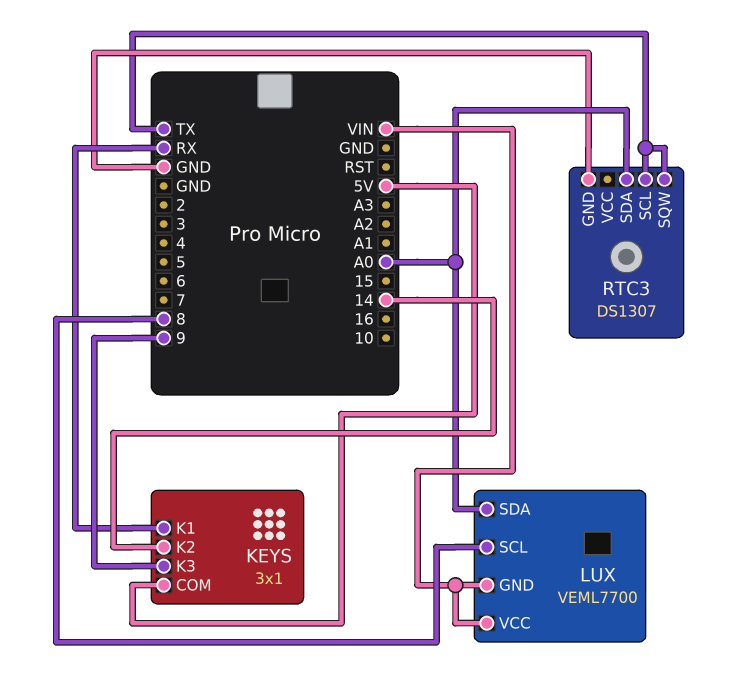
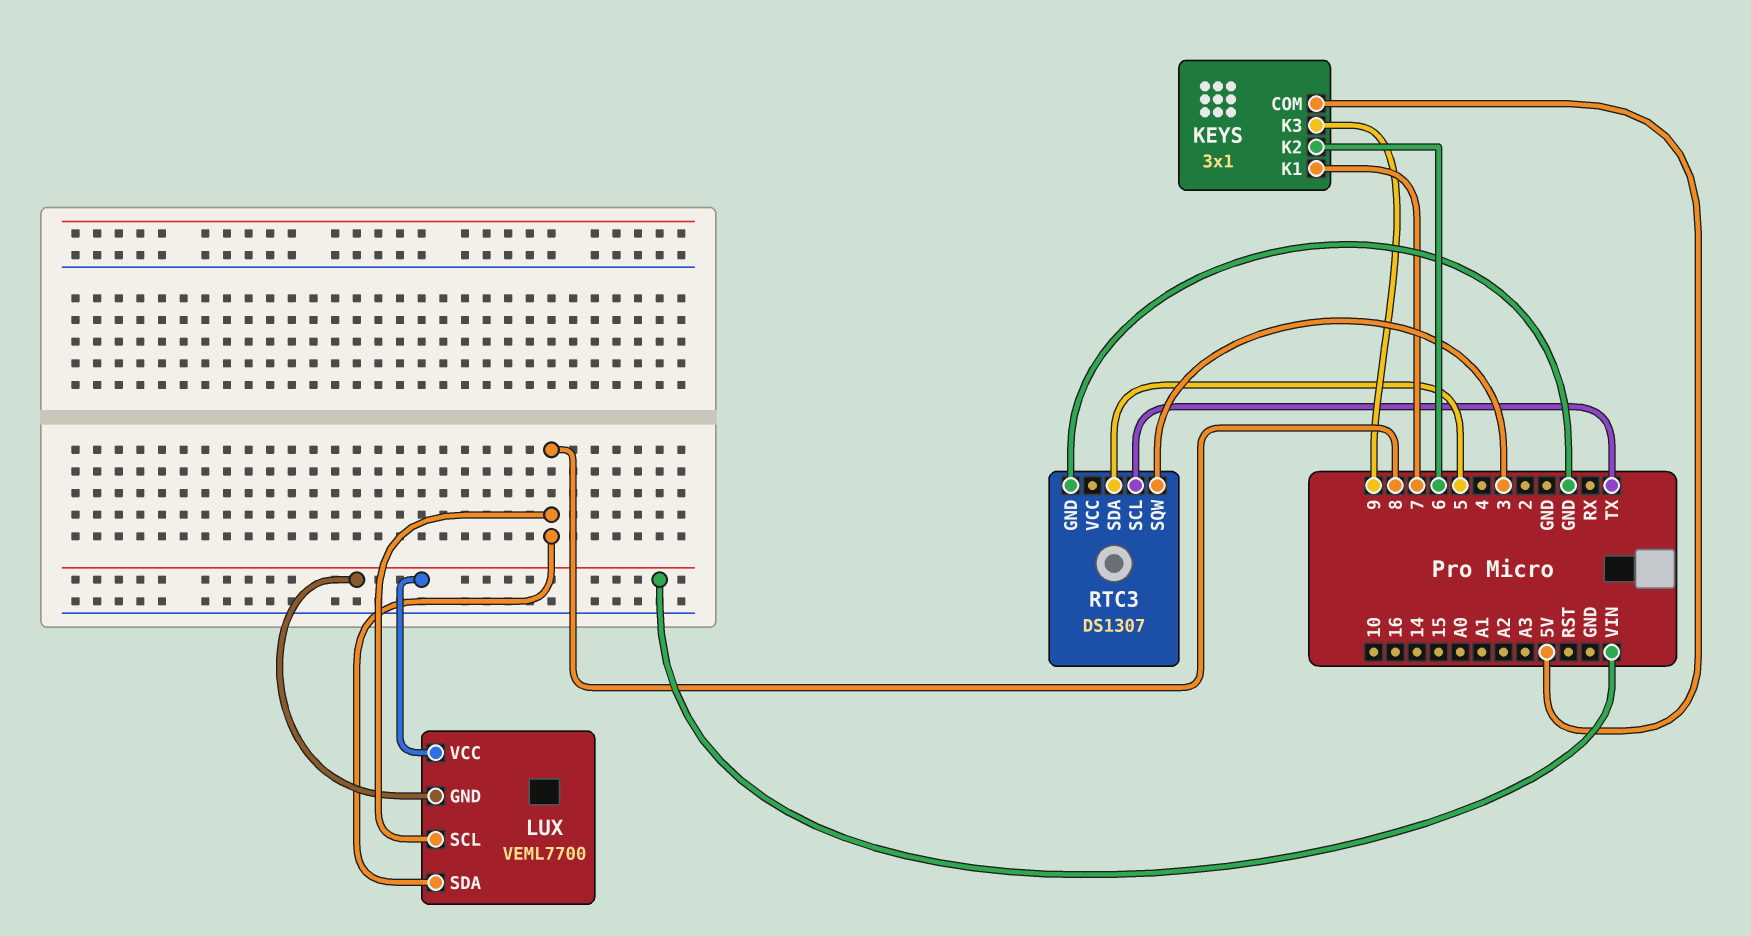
KEYS pin K1: RX -> 7
KEYS pin K2: 14 -> 6
LUX pin SDA: A0 -> 8
RTC3 pin SDA: A0 -> 5
RTC3 pin SQW: TX -> 3

